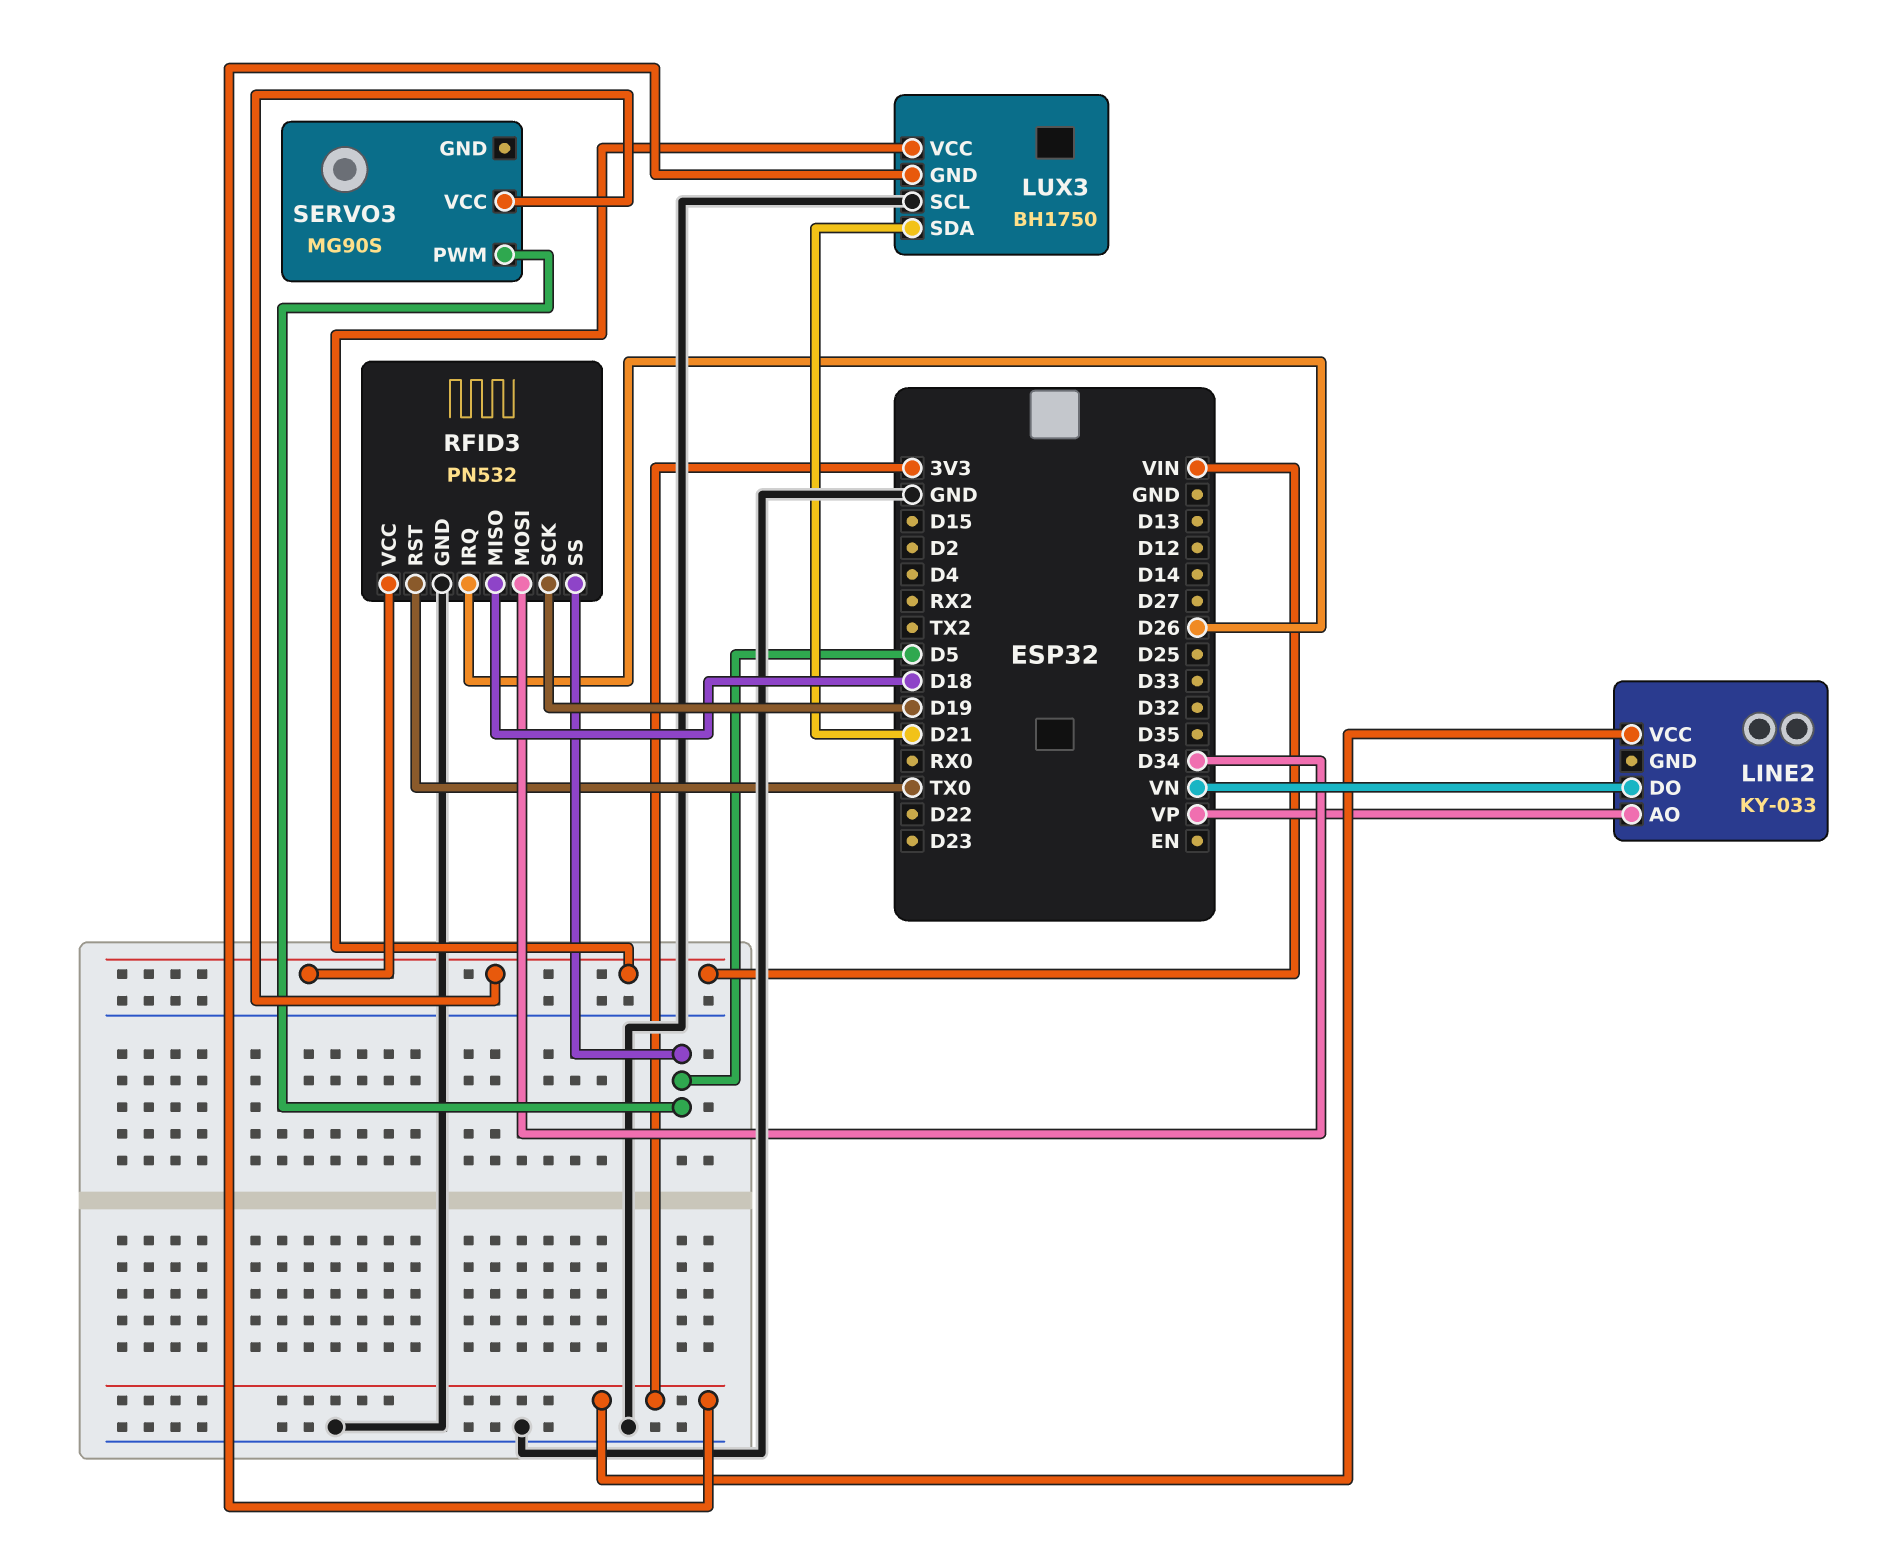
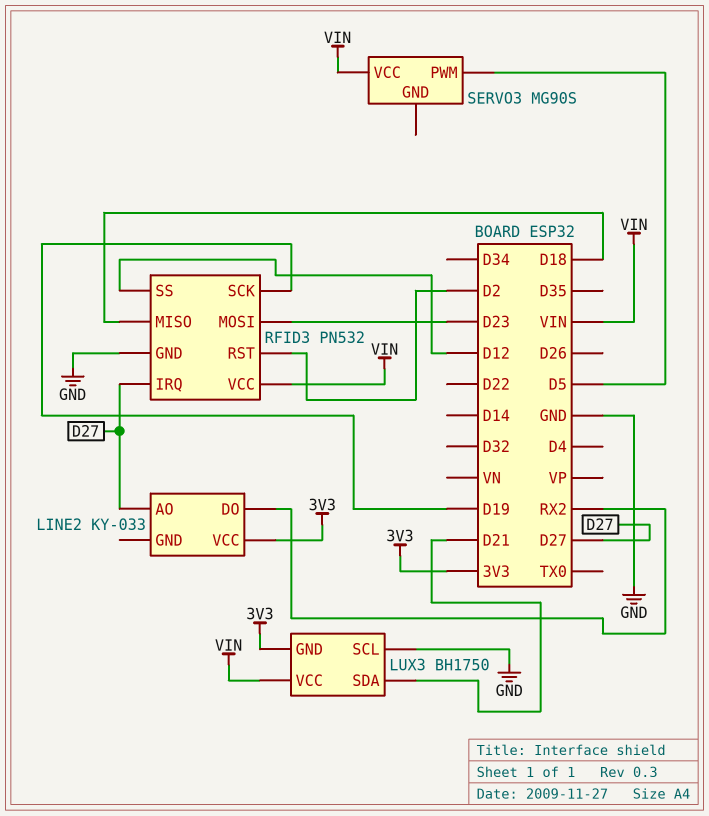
LINE2 pin AO: VP -> D27
LINE2 pin DO: VN -> RX2
RFID3 pin IRQ: D26 -> D27
RFID3 pin MOSI: D34 -> D23
RFID3 pin RST: TX0 -> D2
RFID3 pin SS: D5 -> D12

